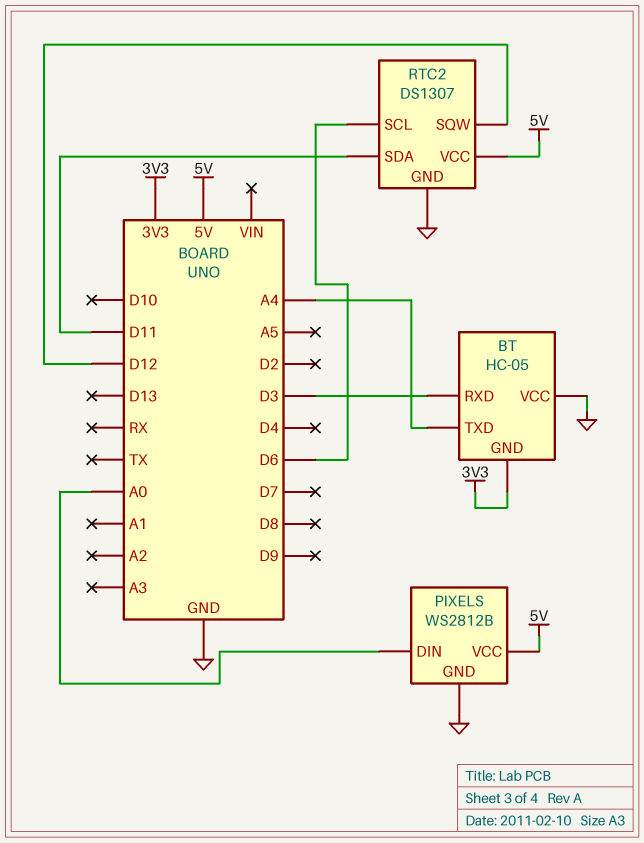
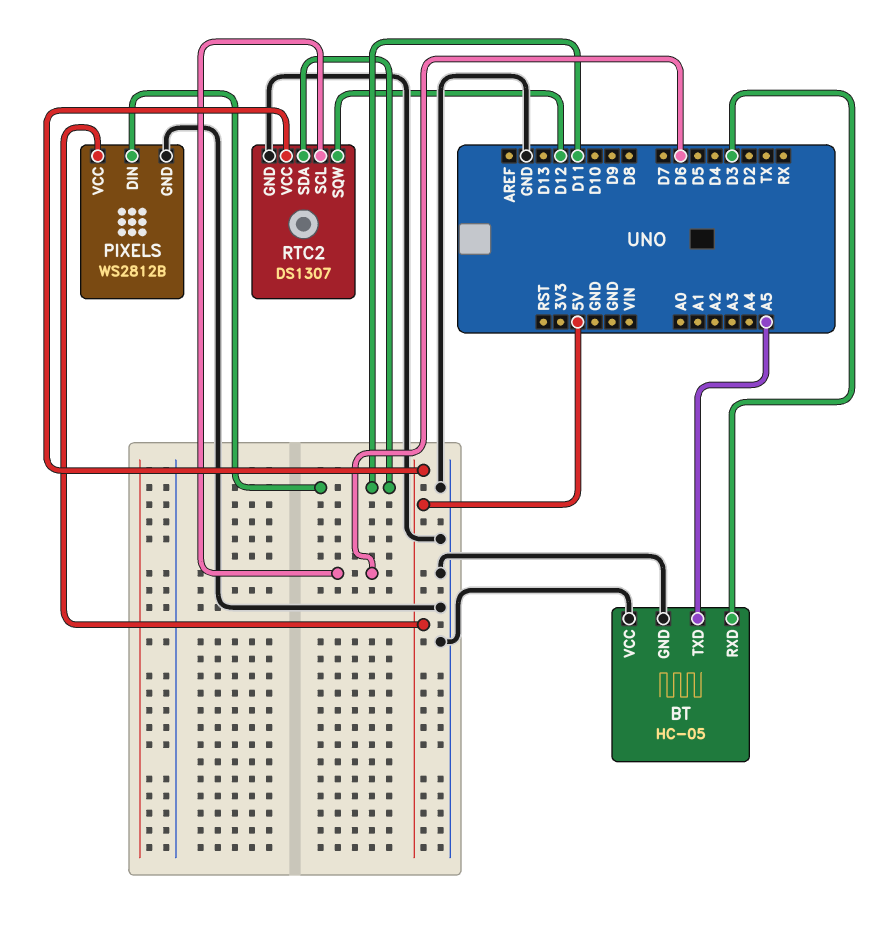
BT pin GND: 3V3 -> GND
BT pin TXD: A4 -> A5
PIXELS pin DIN: A0 -> D11

